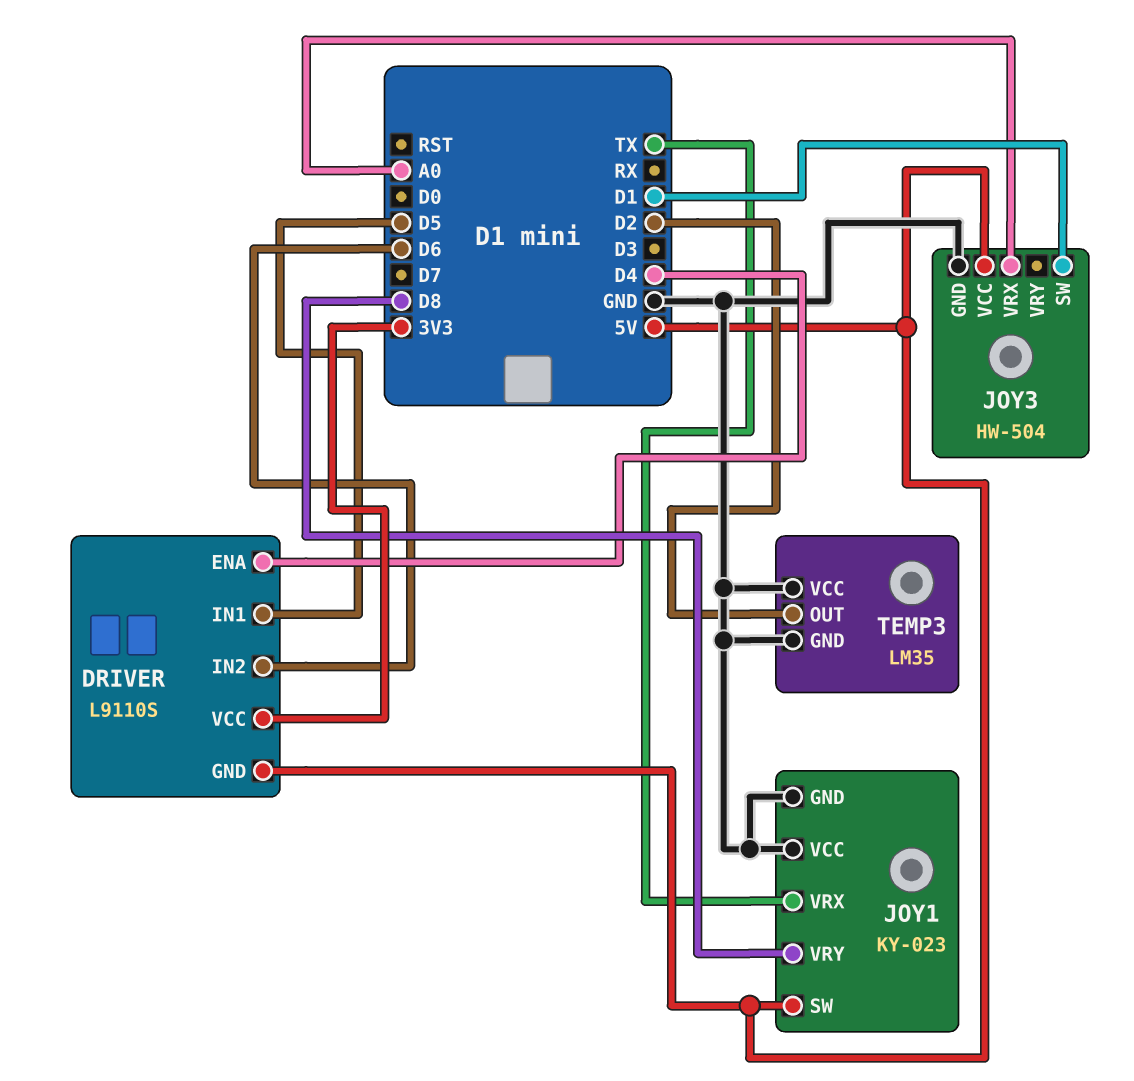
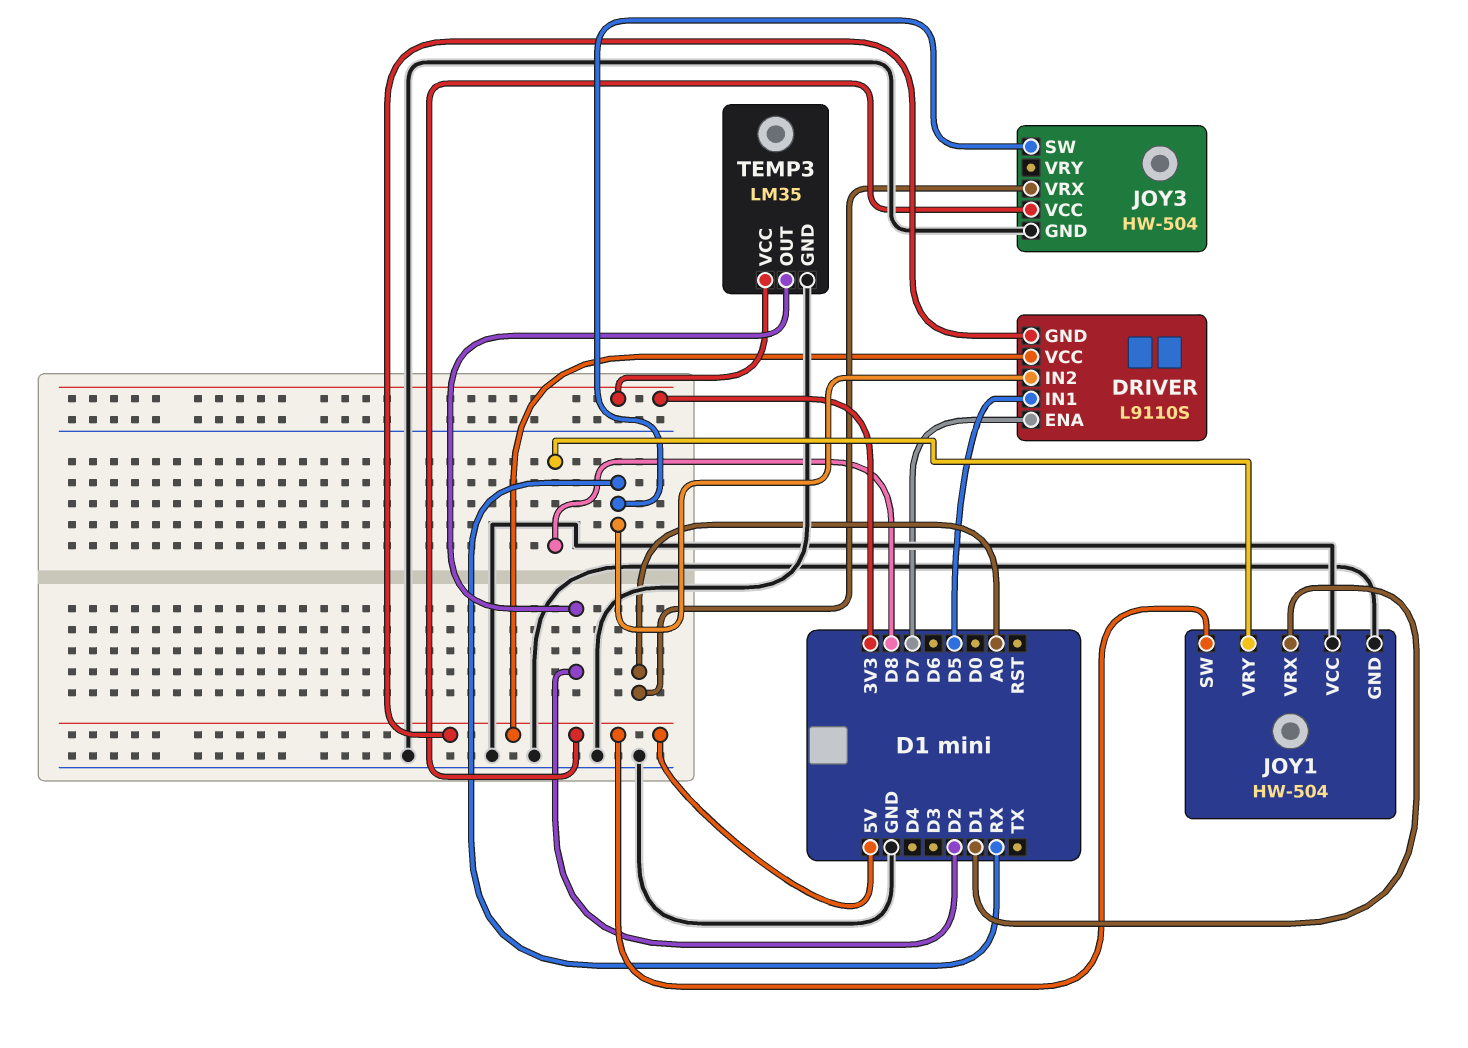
DRIVER pin ENA: D4 -> D7
DRIVER pin IN2: D6 -> RX
DRIVER pin VCC: 3V3 -> 5V
JOY1: KY-023 -> HW-504
JOY1 pin VRX: TX -> D1
JOY3 pin SW: D1 -> RX
TEMP3 pin VCC: GND -> 3V3

